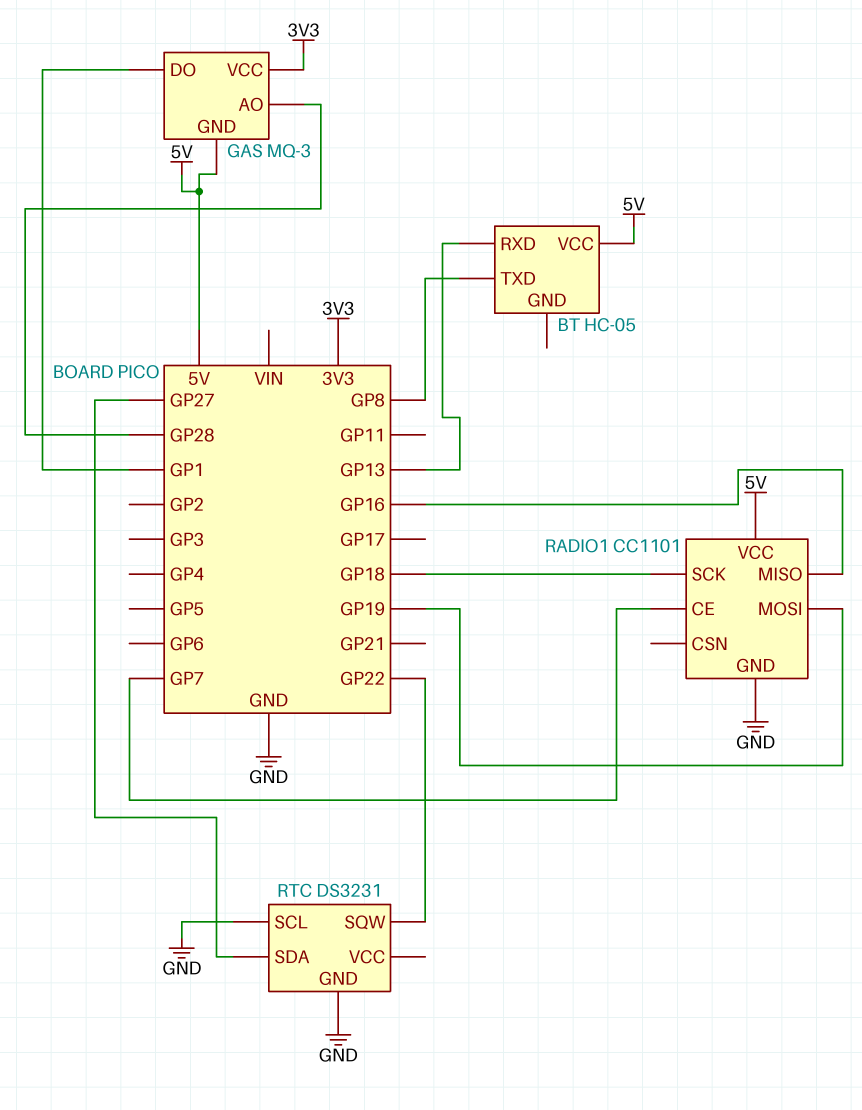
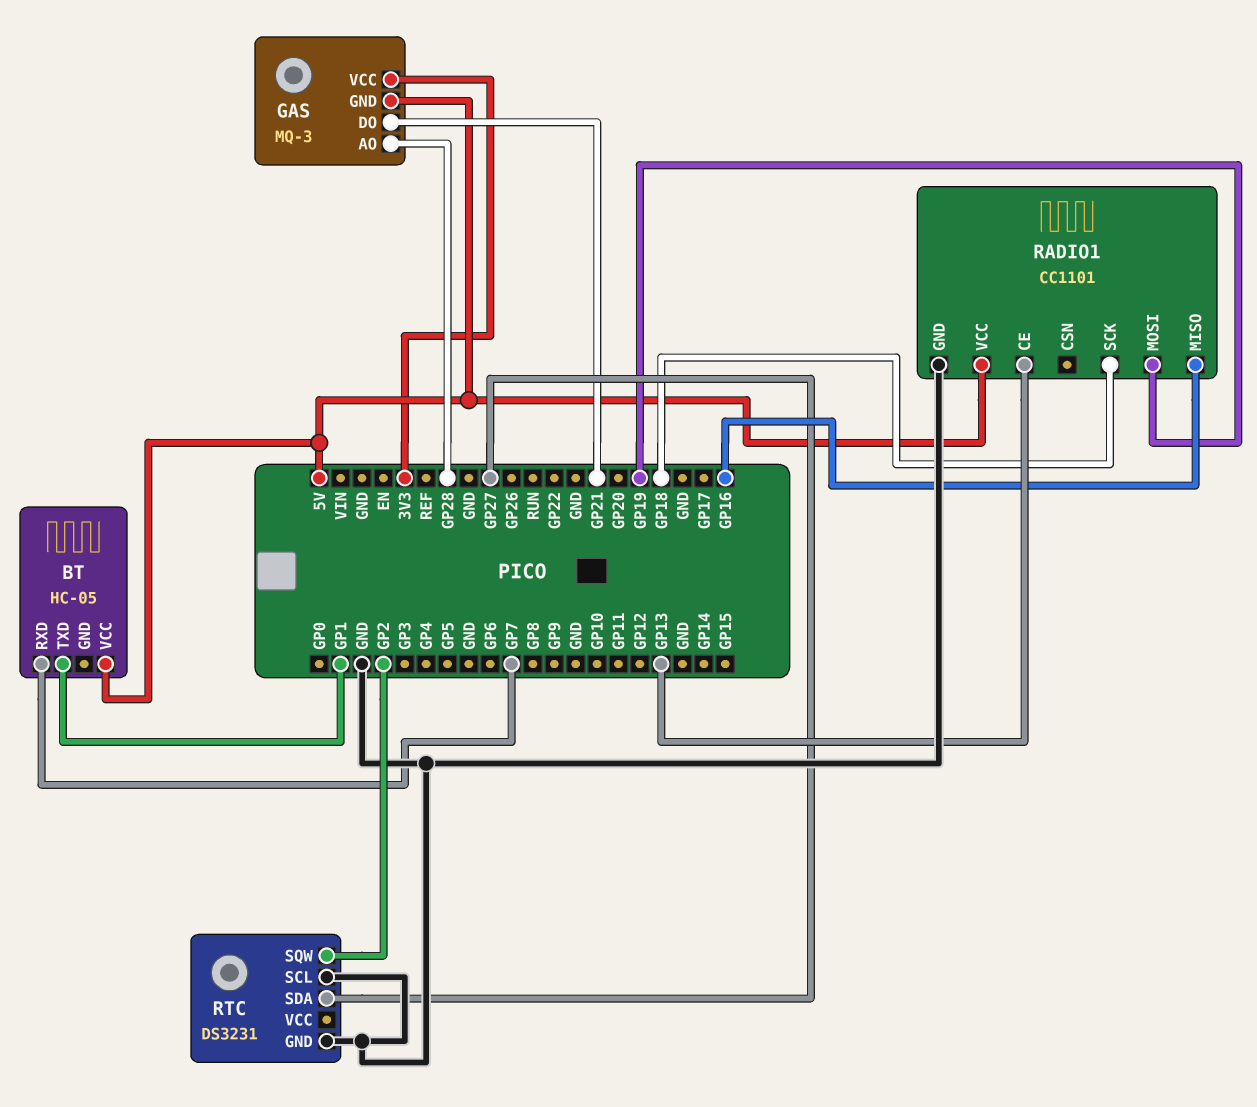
BT pin RXD: GP13 -> GP7
BT pin TXD: GP8 -> GP1
GAS pin DO: GP1 -> GP21
RADIO1 pin CE: GP7 -> GP13
RTC pin SQW: GP22 -> GP2

